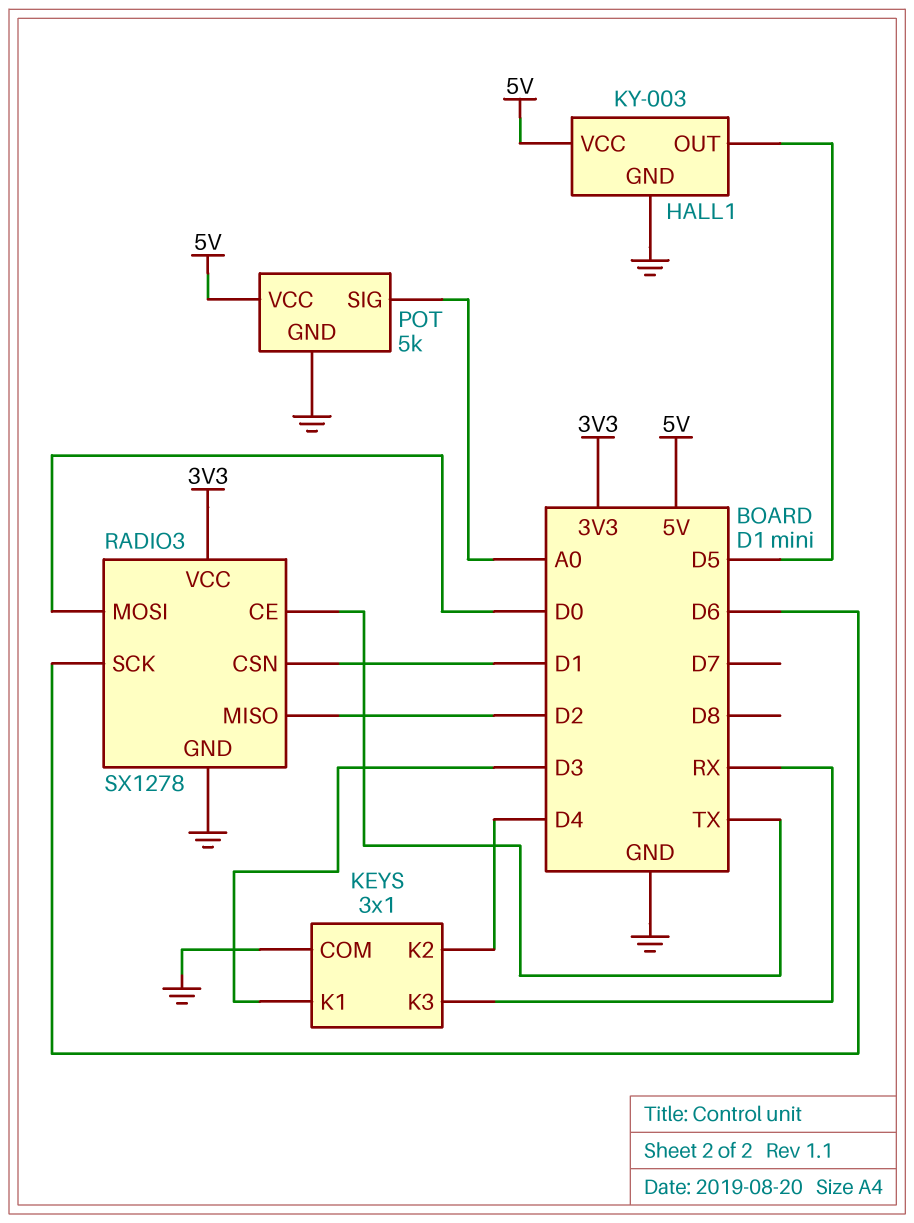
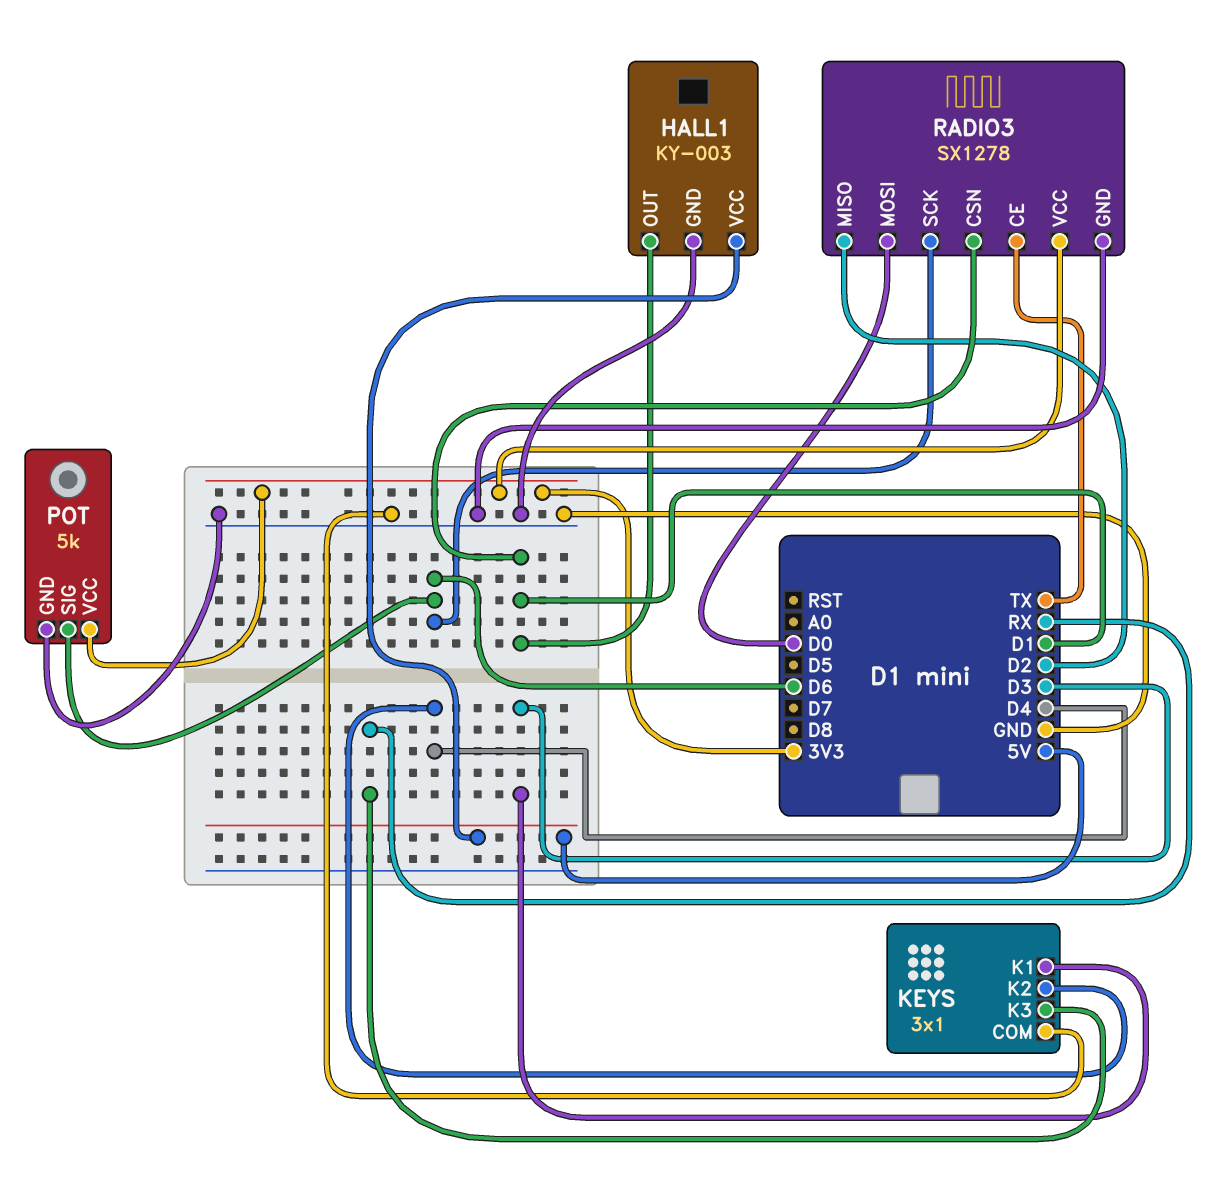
HALL1 pin OUT: D5 -> D1
POT pin SIG: A0 -> D6
POT pin VCC: 5V -> 3V3

